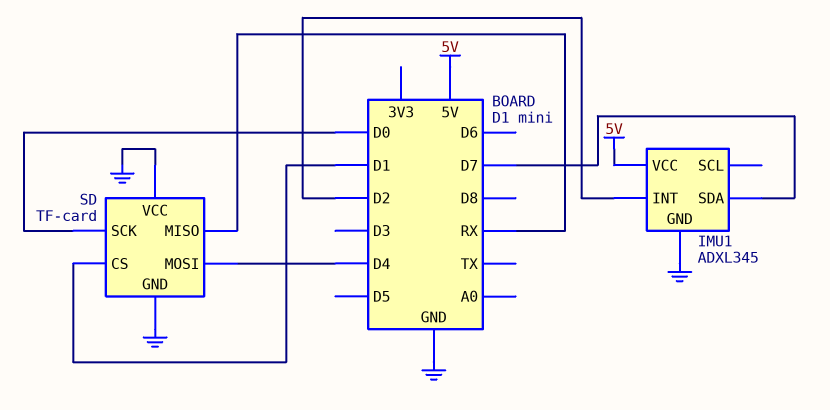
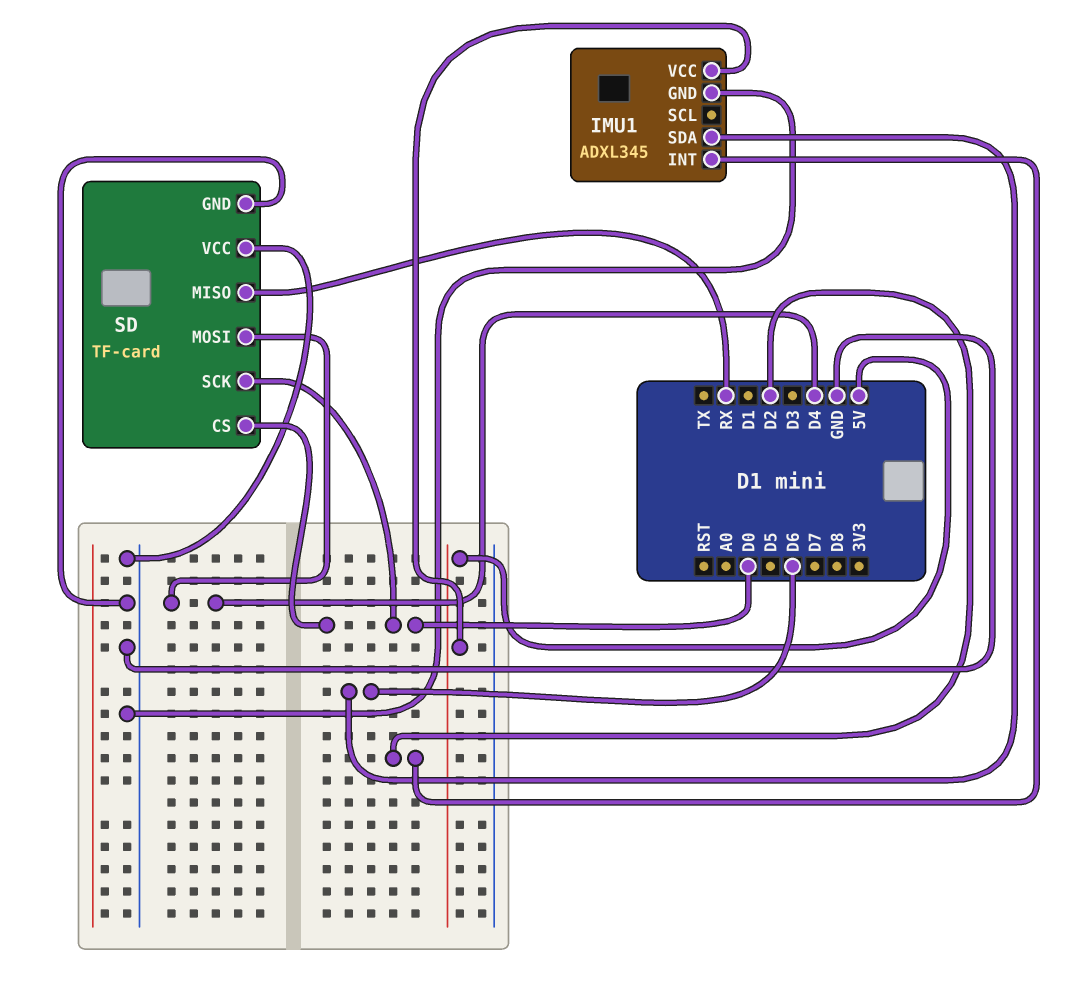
IMU1 pin SDA: D7 -> D6
SD pin CS: D1 -> D0

